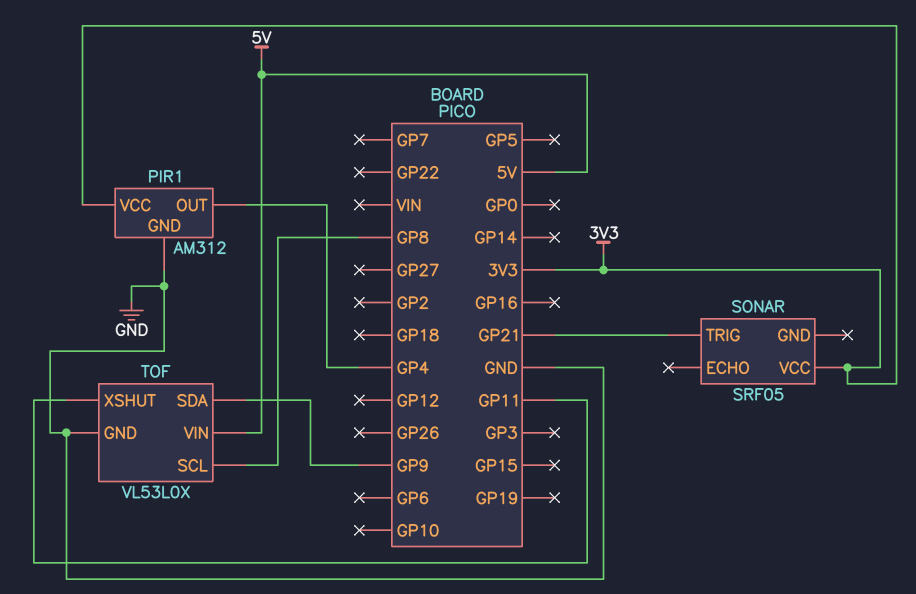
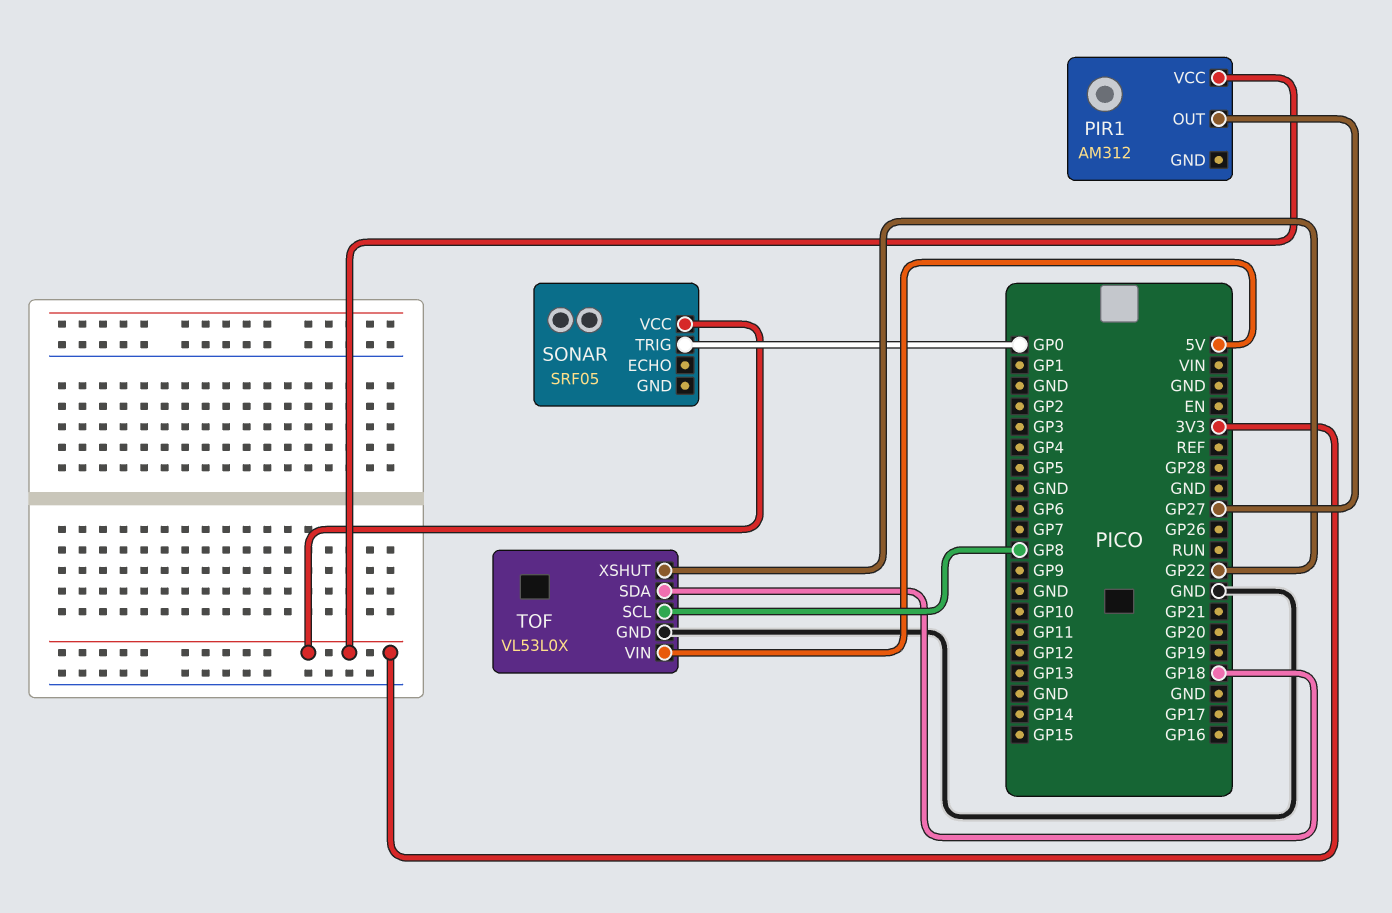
PIR1 pin GND: GND -> none
PIR1 pin OUT: GP4 -> GP27
SONAR pin TRIG: GP21 -> GP0
TOF pin SDA: GP9 -> GP18
TOF pin XSHUT: GP11 -> GP22

